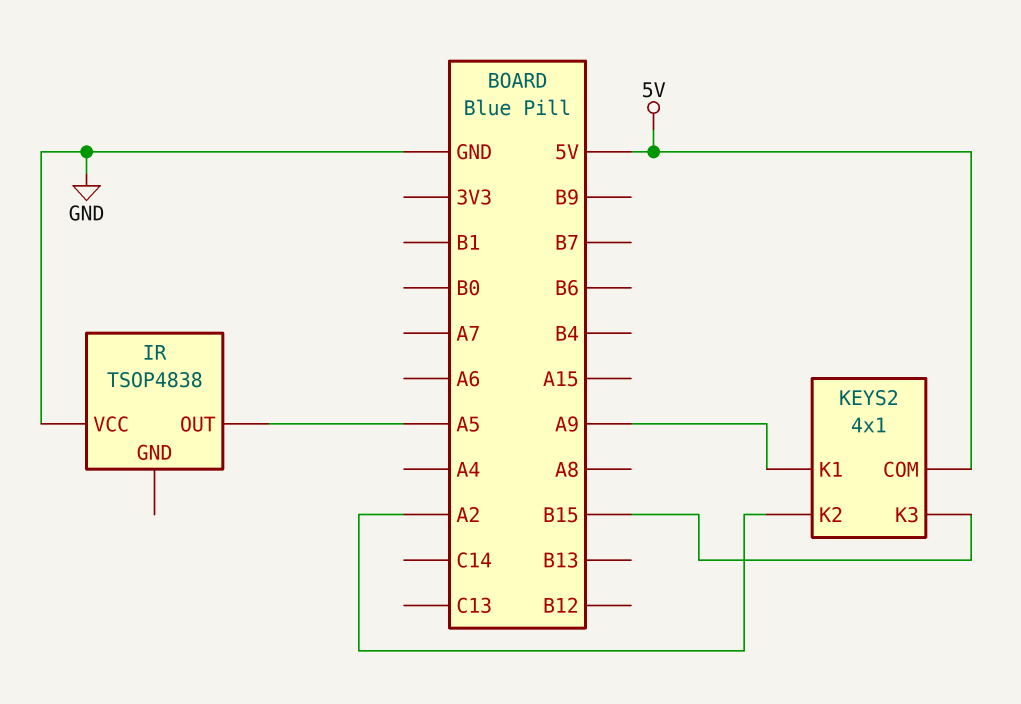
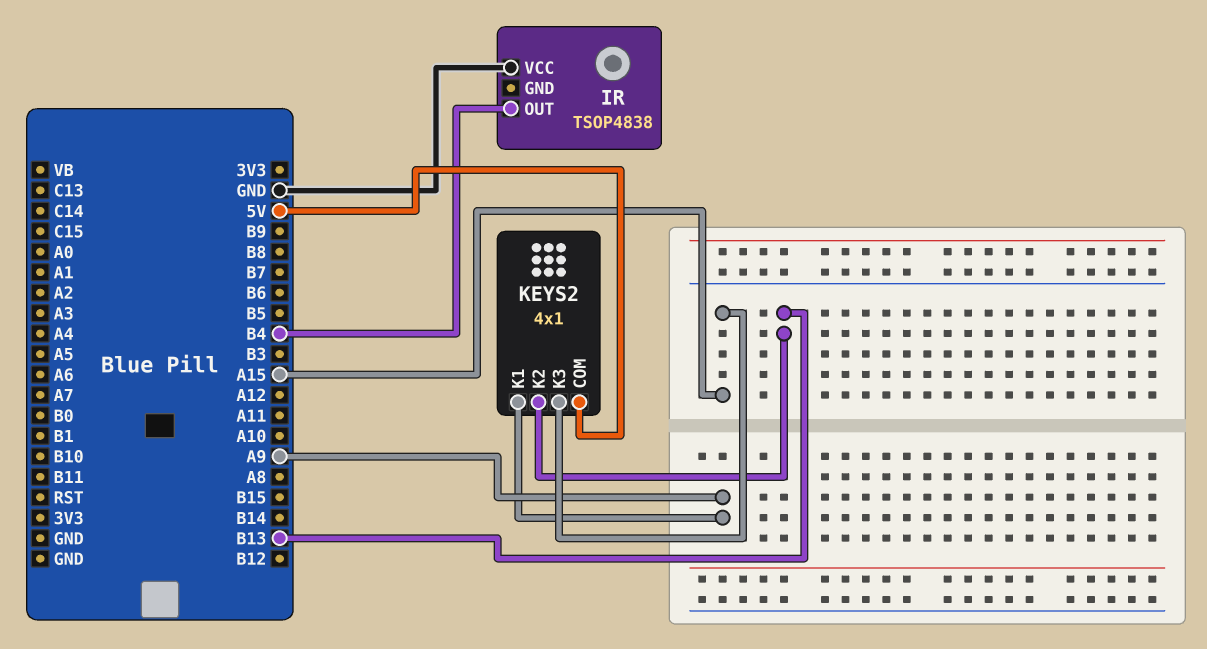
IR pin OUT: A5 -> B4
KEYS2 pin K2: A2 -> B13
KEYS2 pin K3: B15 -> A15

